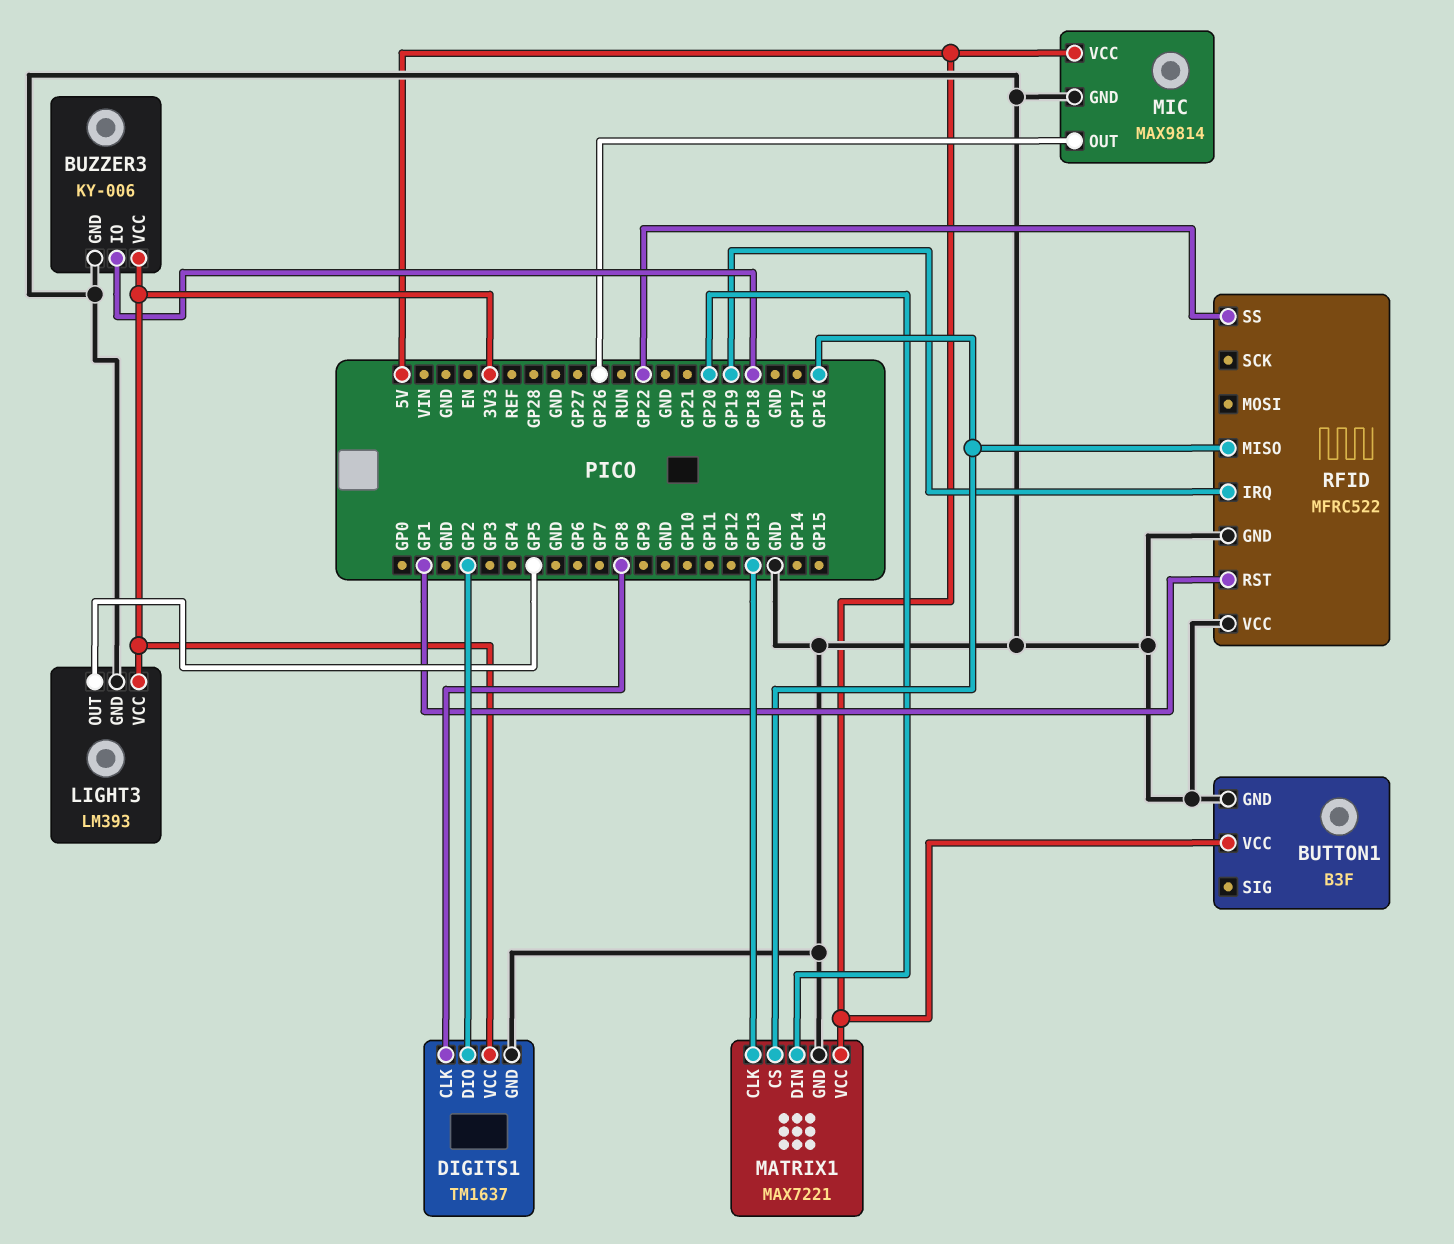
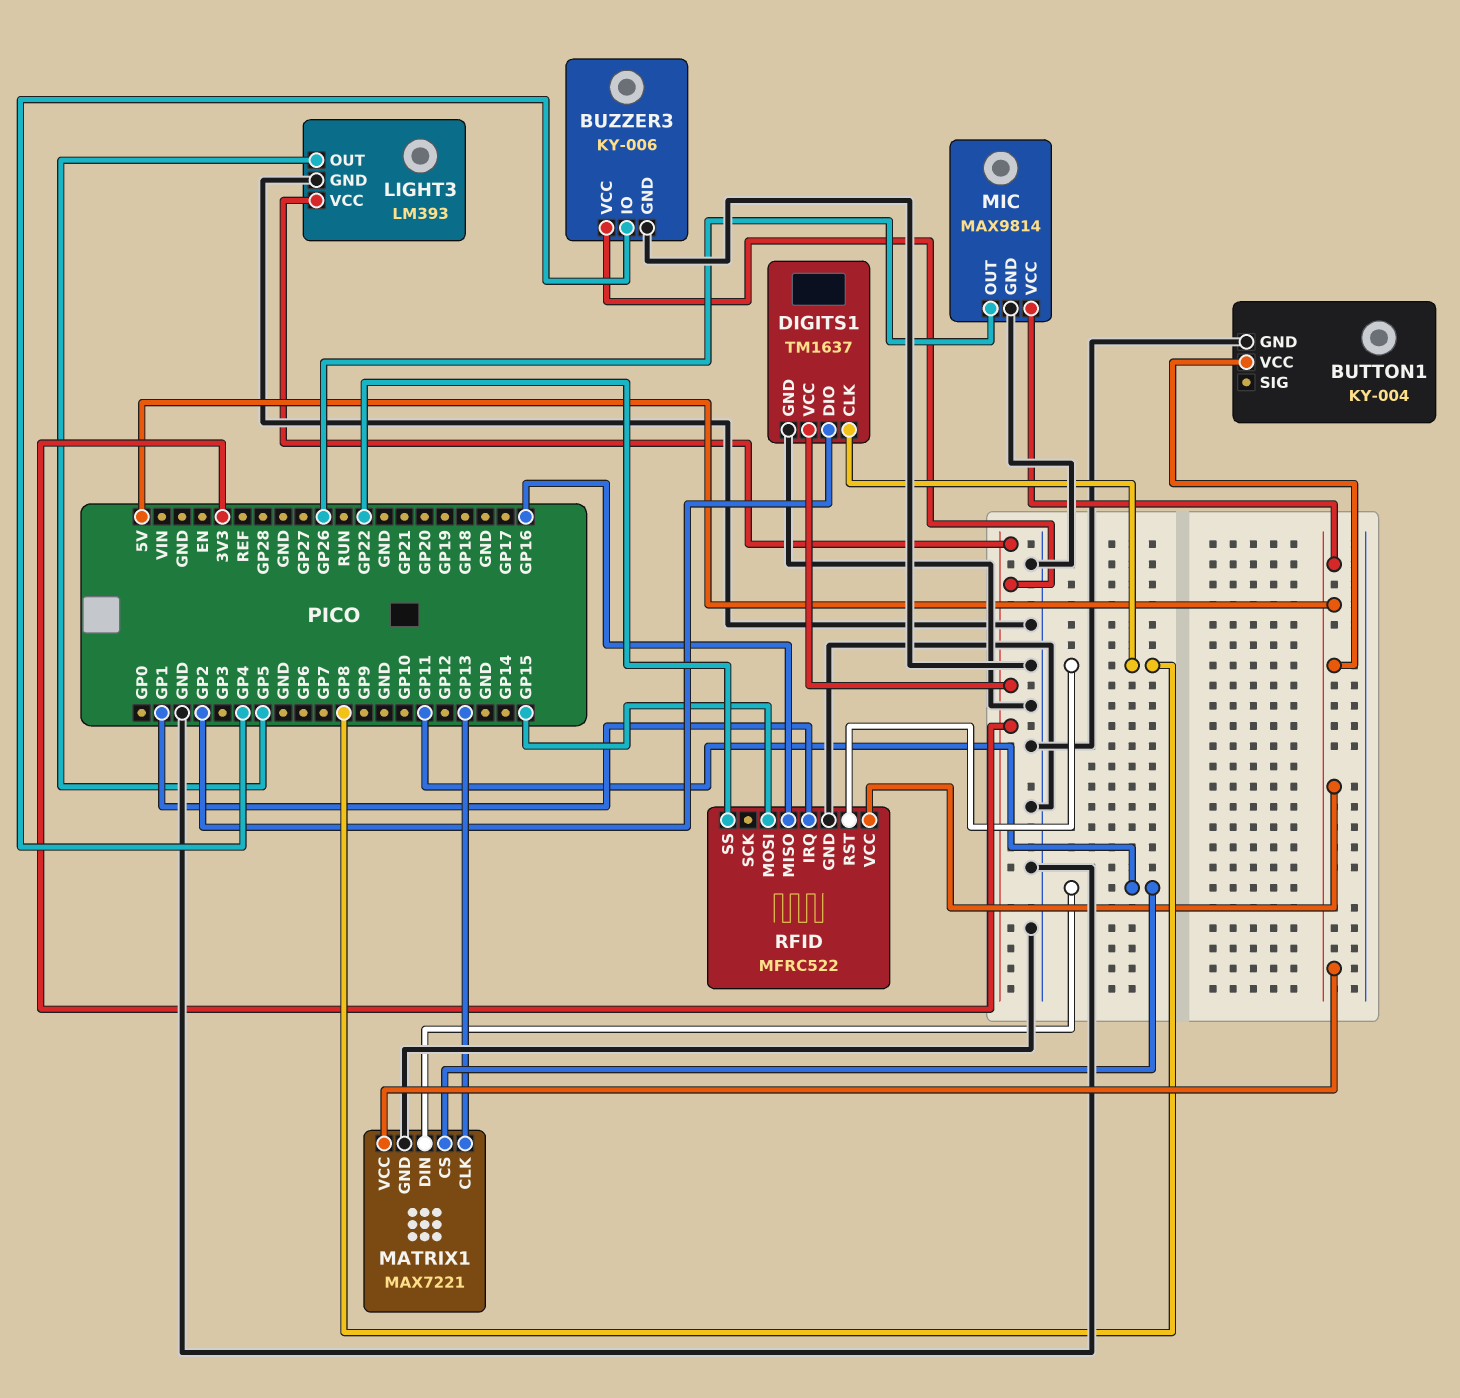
BUTTON1: B3F -> KY-004
BUZZER3 pin IO: GP18 -> GP4
MATRIX1 pin CS: GP16 -> GP11
MATRIX1 pin DIN: GP20 -> GP11
RFID pin IRQ: GP19 -> GP1
RFID pin MOSI: none -> GP15
RFID pin RST: GP1 -> GP8
RFID pin VCC: GND -> 5V

